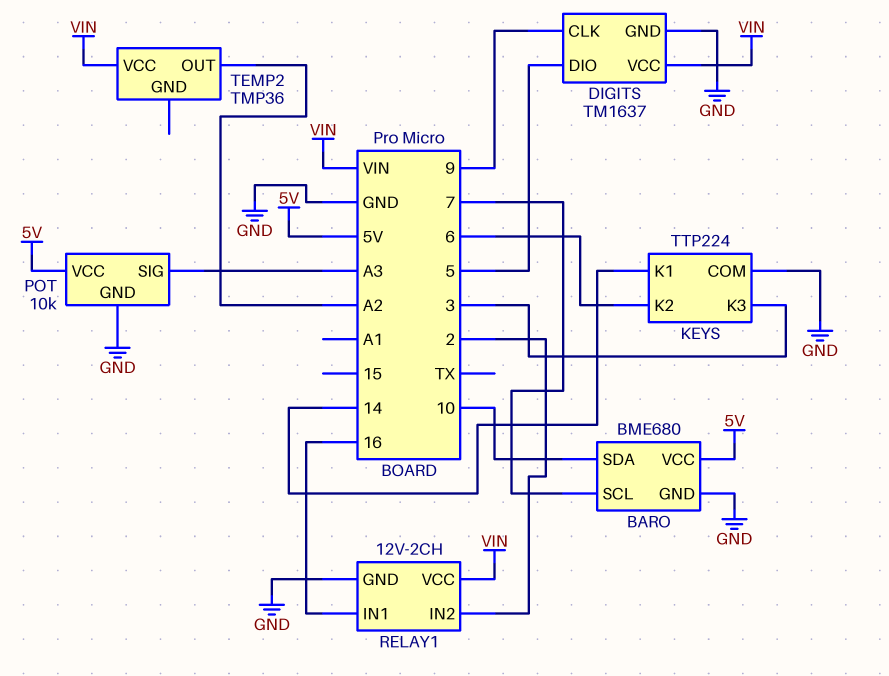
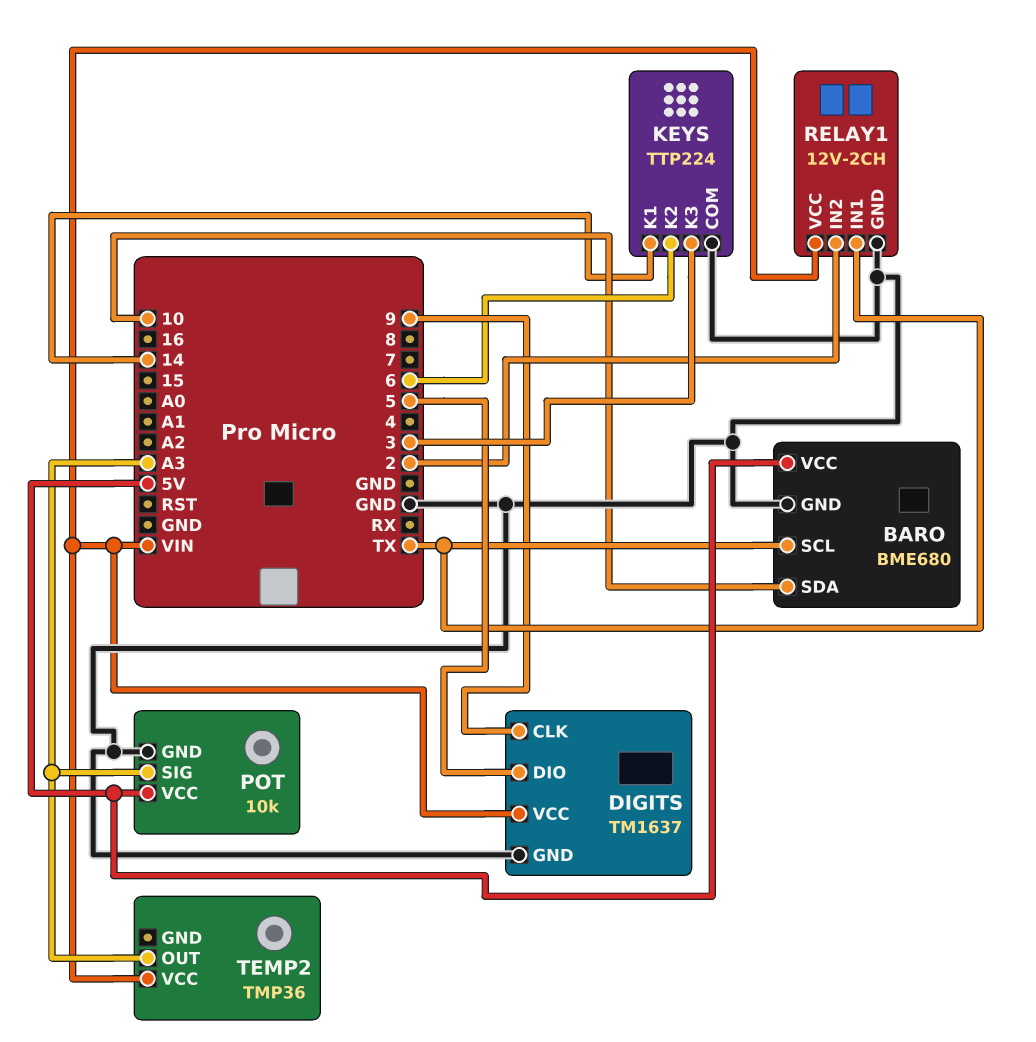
BARO pin SCL: 7 -> TX
RELAY1 pin IN1: 16 -> TX
TEMP2 pin OUT: A2 -> A3

